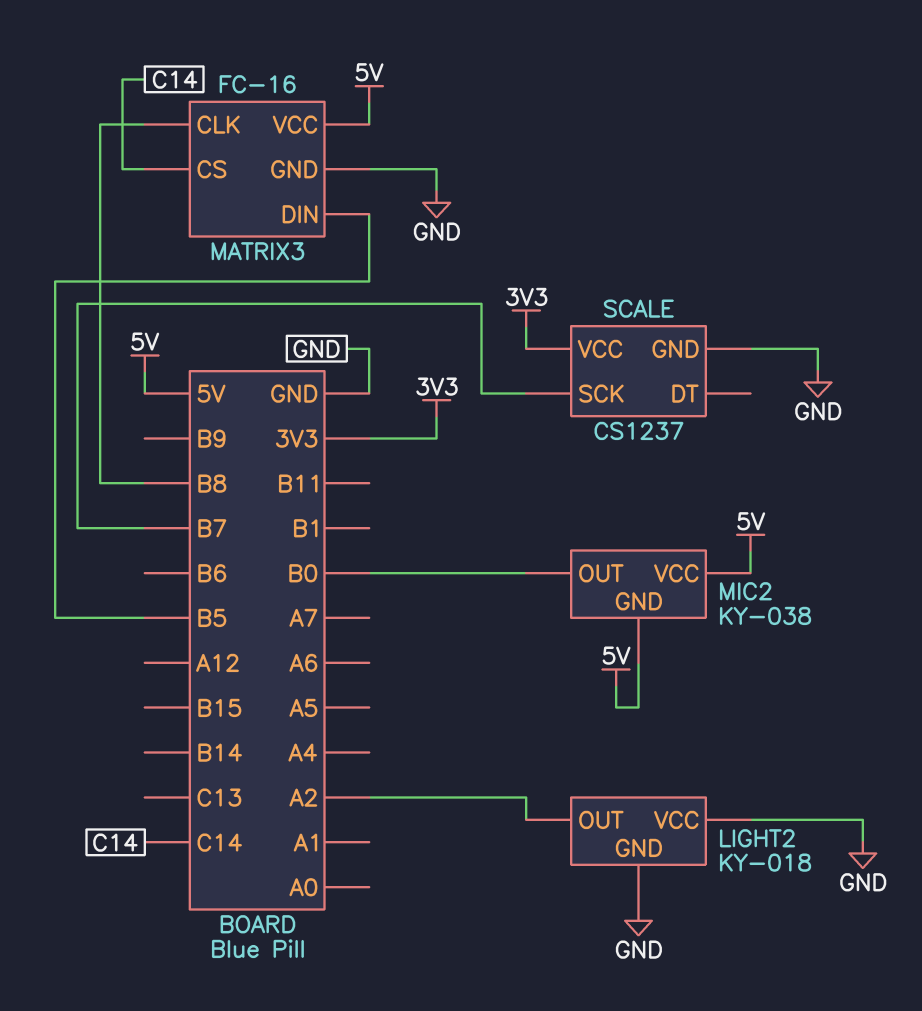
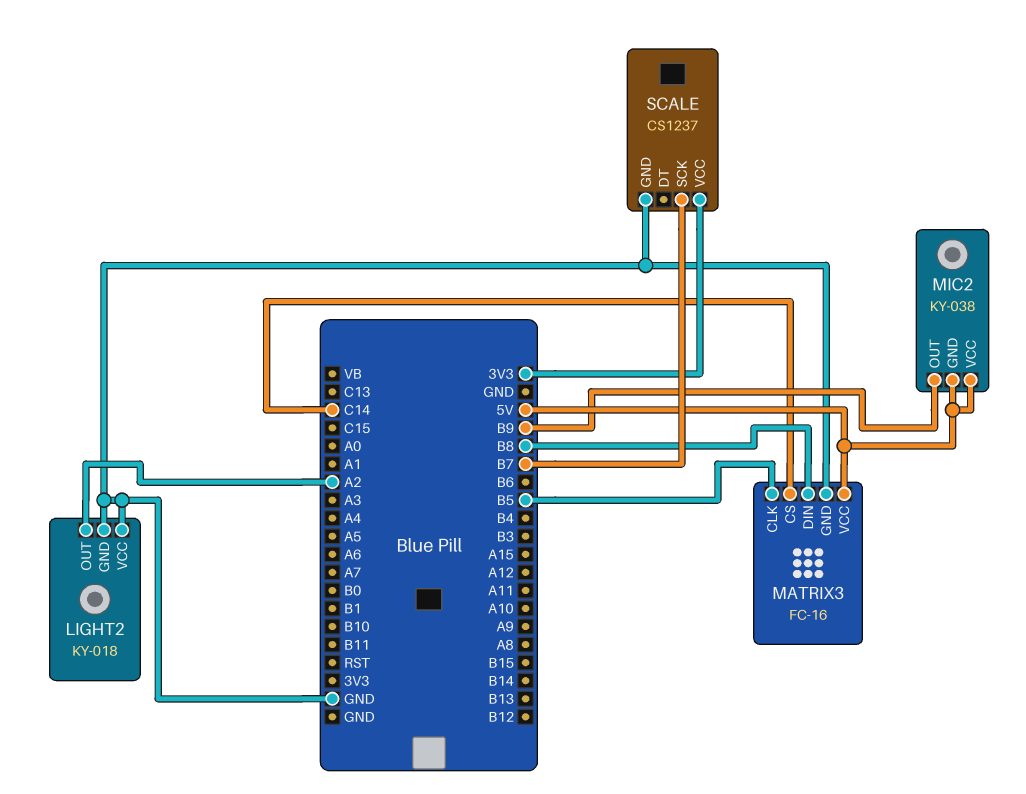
MATRIX3 pin CLK: B8 -> B5
MATRIX3 pin DIN: B5 -> B8
MIC2 pin OUT: B0 -> B9

